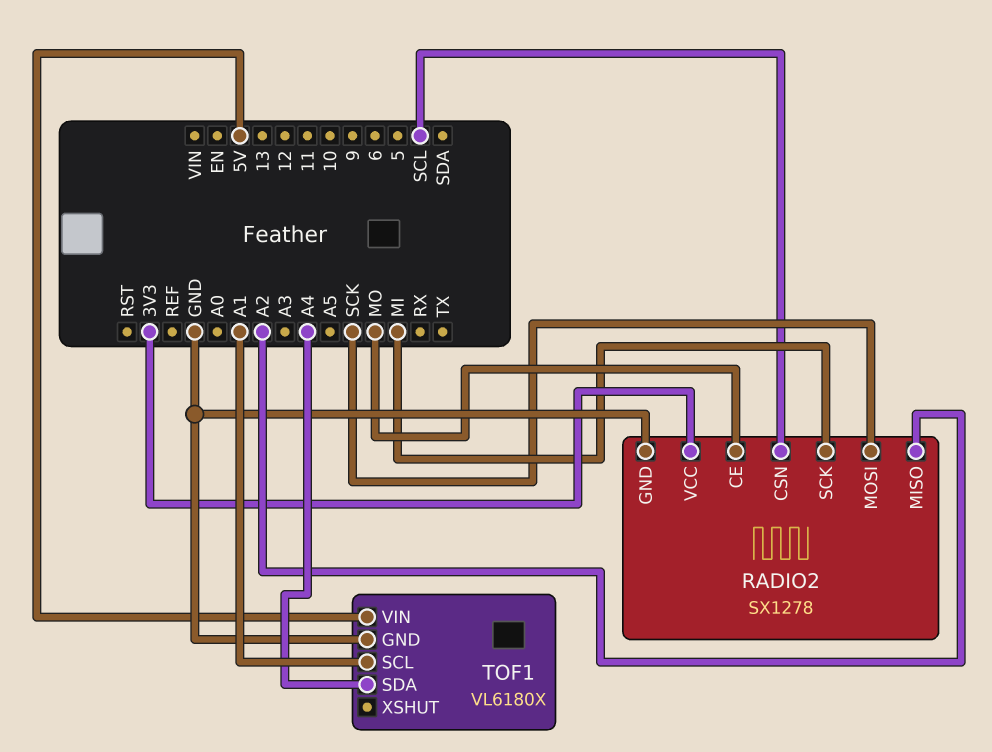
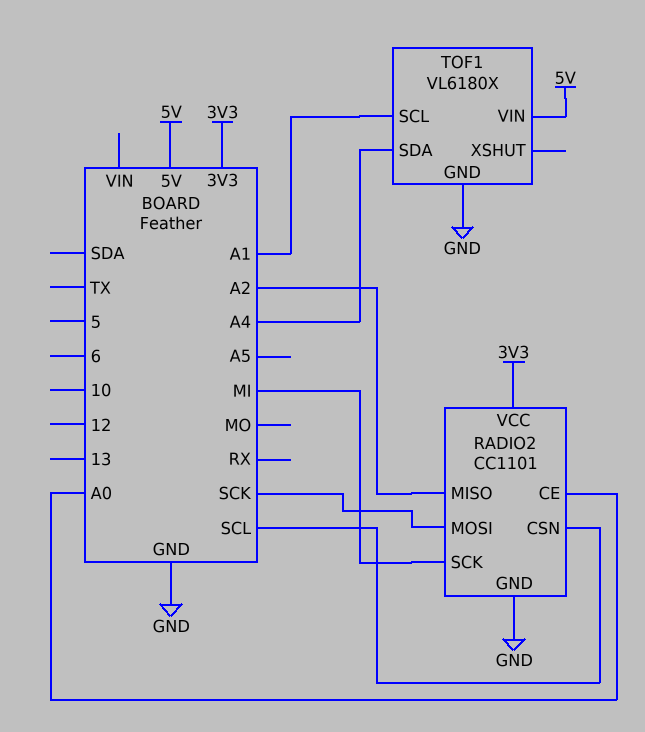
RADIO2: SX1278 -> CC1101
RADIO2 pin CE: MO -> A0

